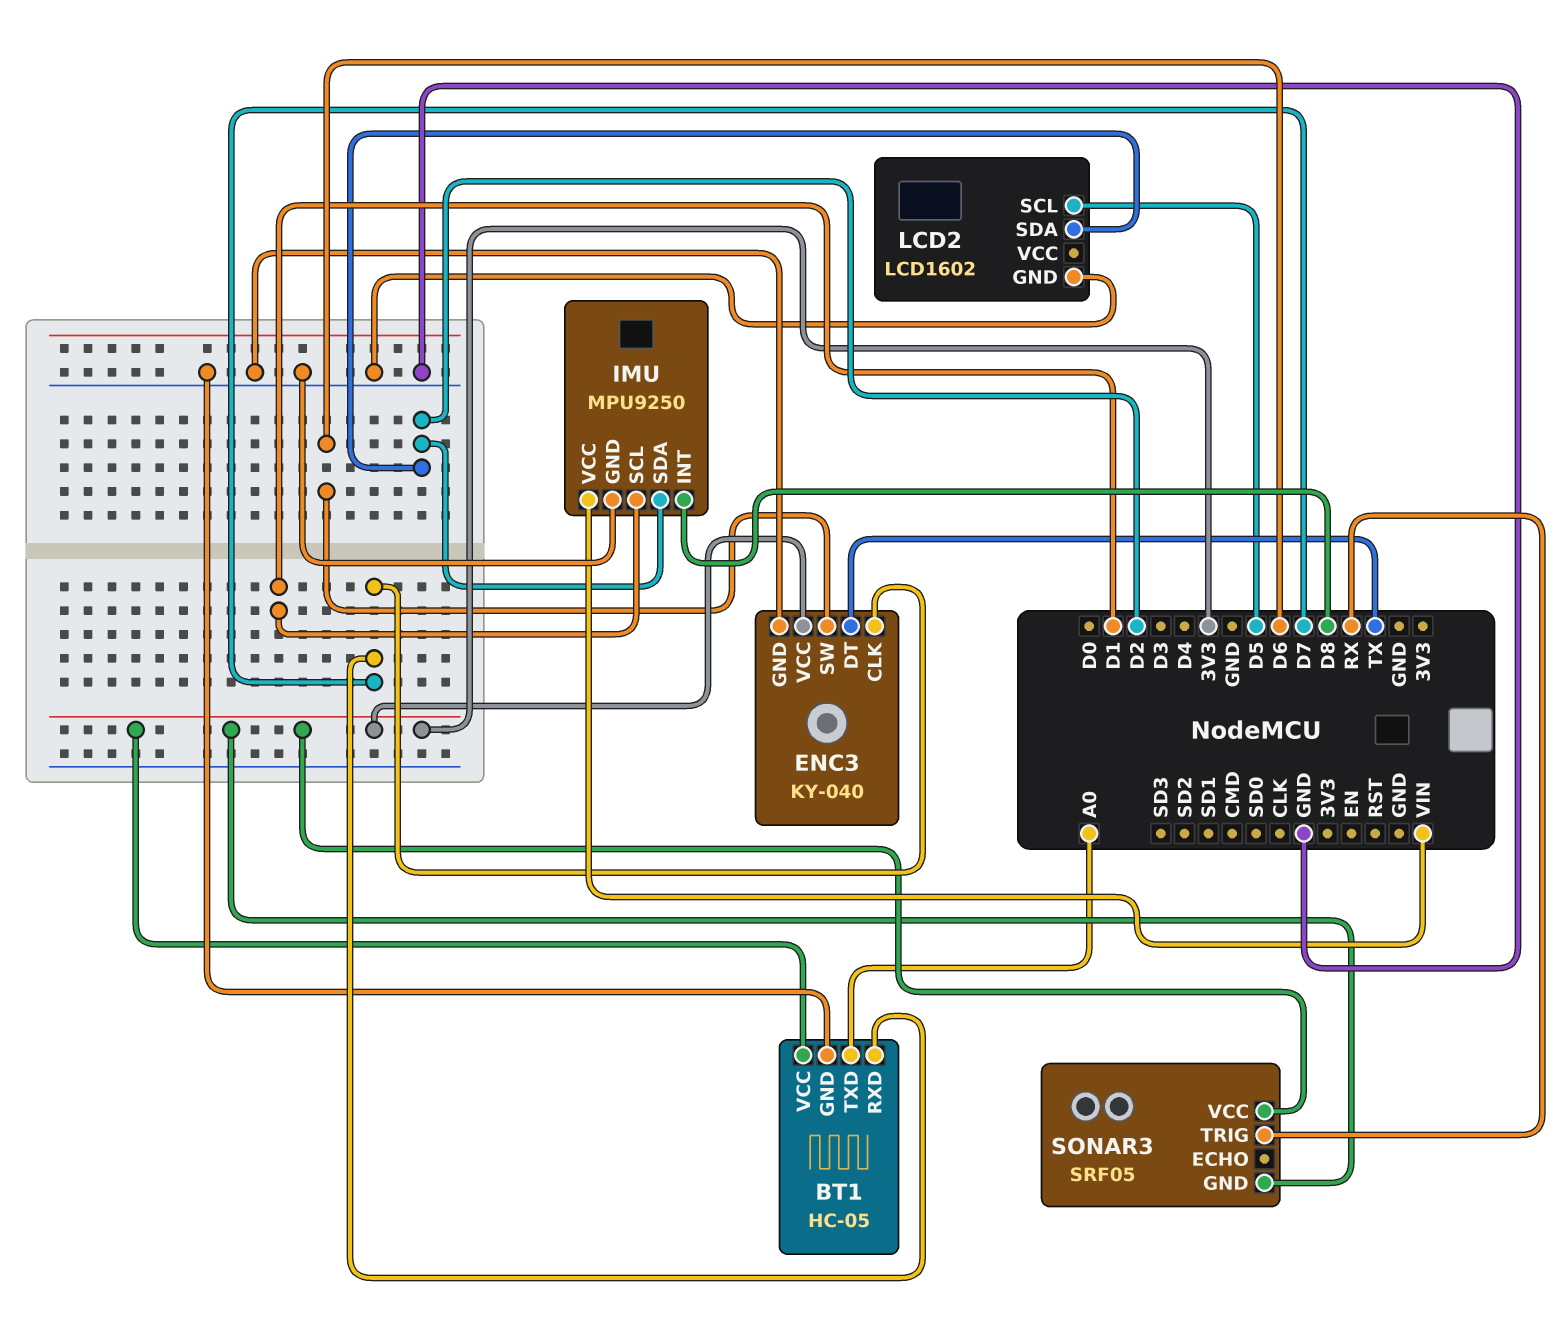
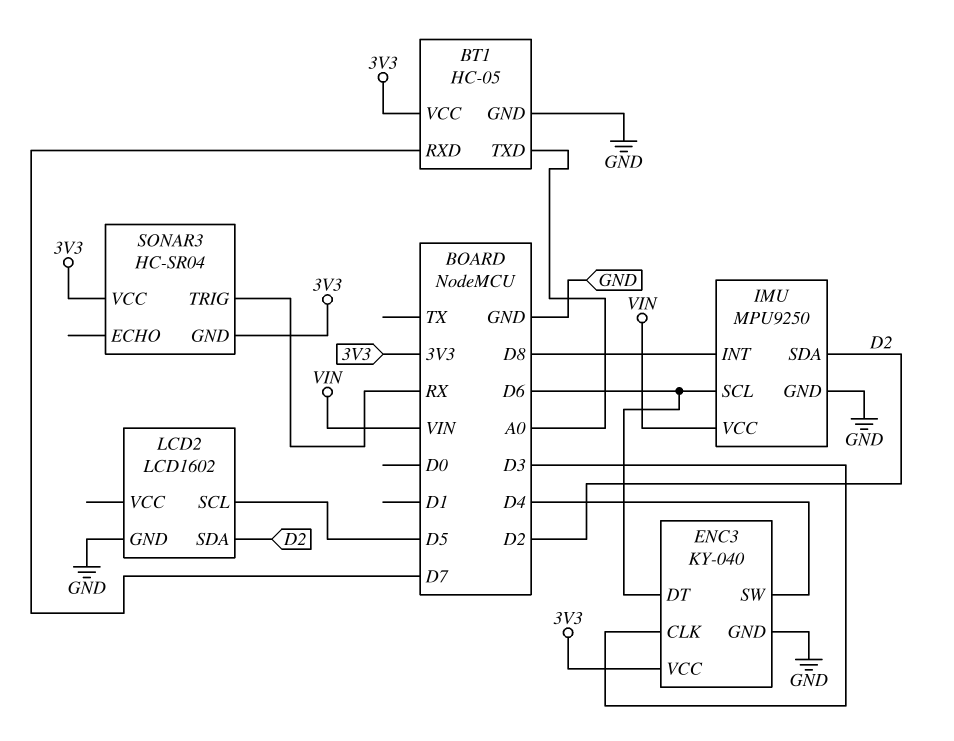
ENC3 pin CLK: D7 -> D3
ENC3 pin DT: TX -> D6
ENC3 pin SW: D6 -> D4
IMU pin SCL: D1 -> D6
SONAR3: SRF05 -> HC-SR04

